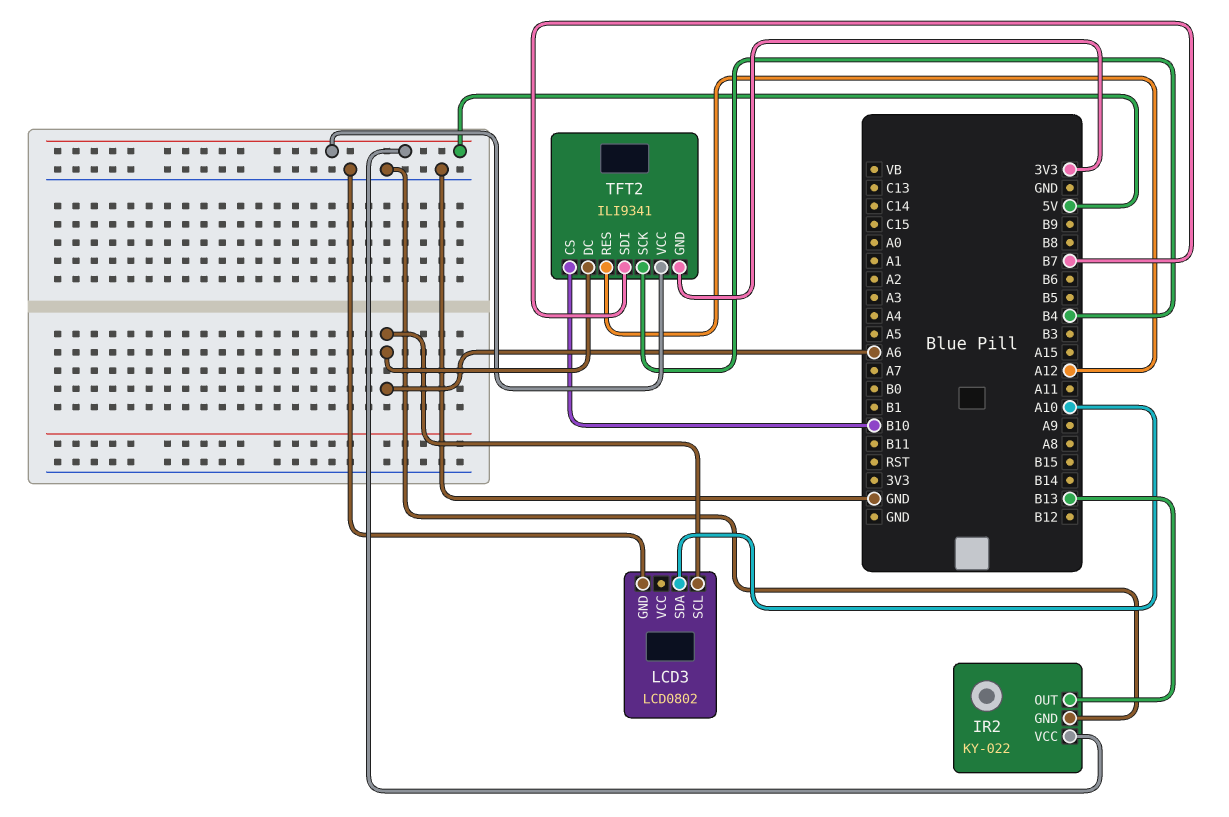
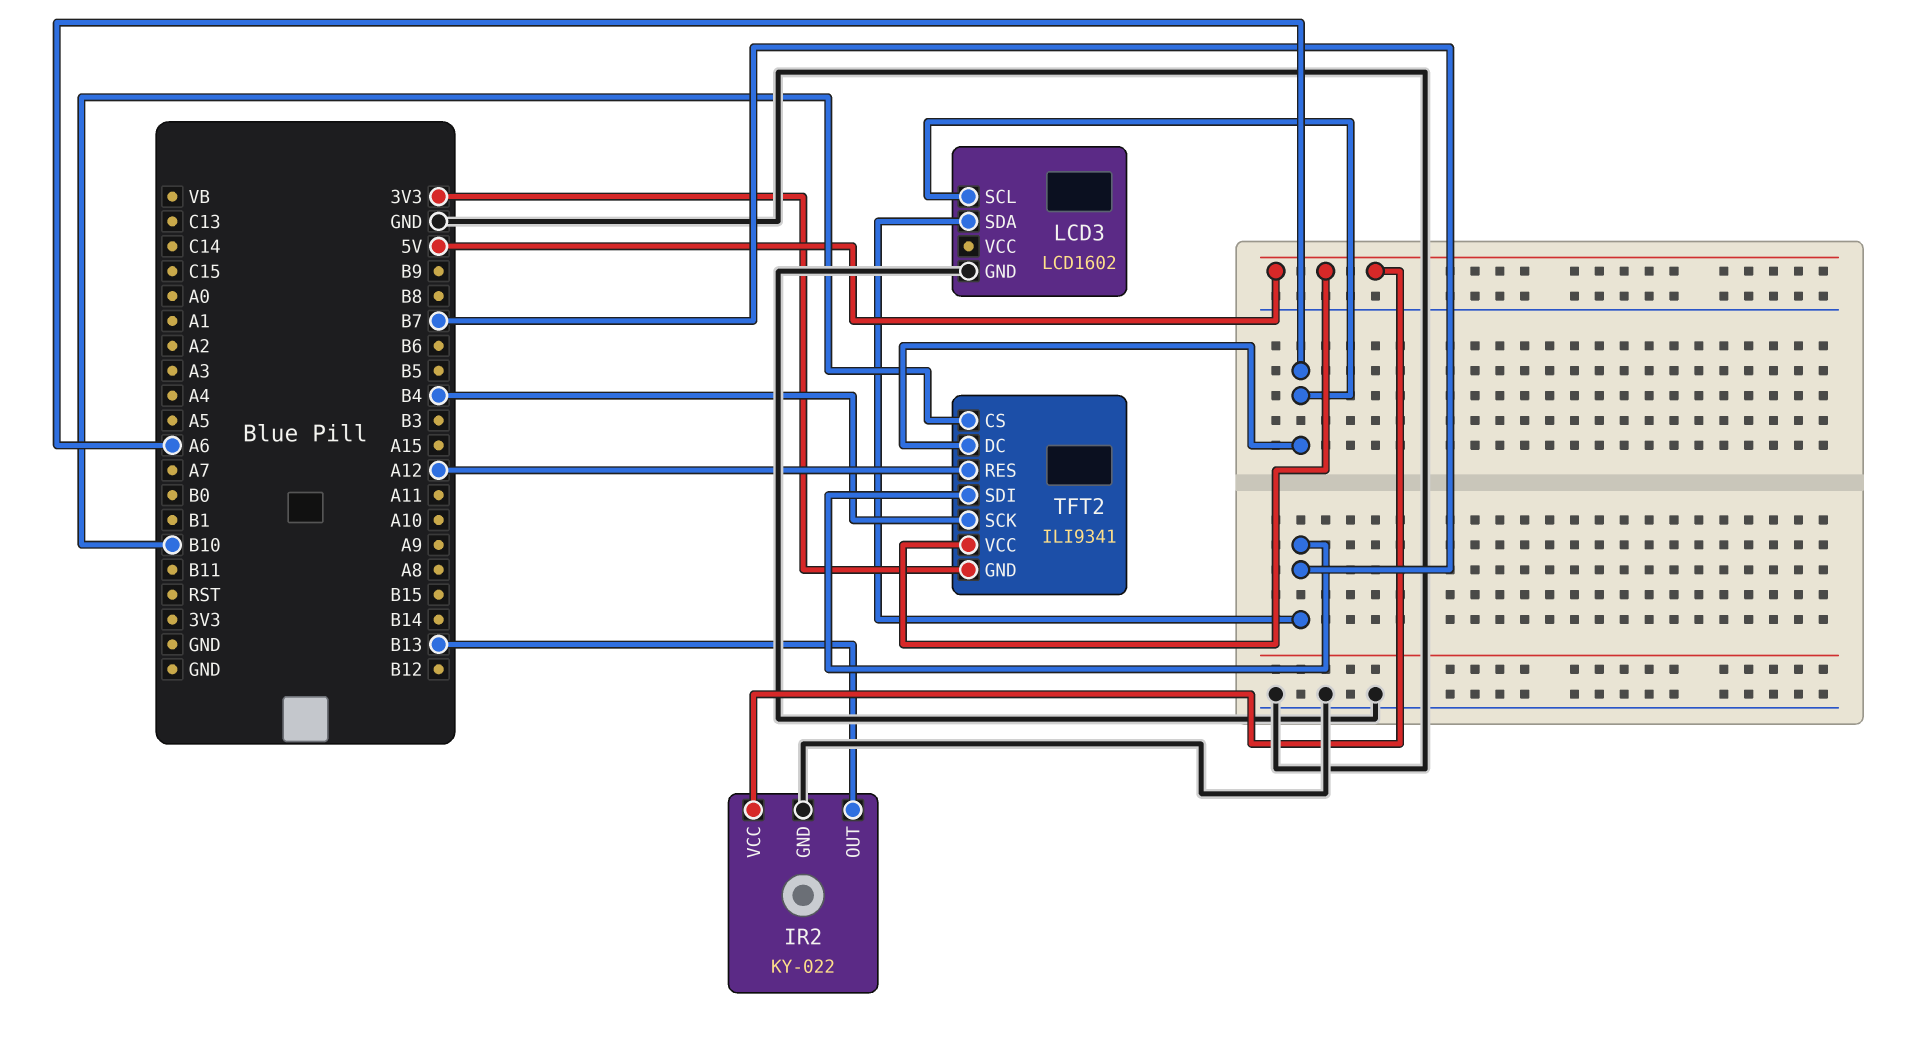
LCD3: LCD0802 -> LCD1602
LCD3 pin SDA: A10 -> B7

